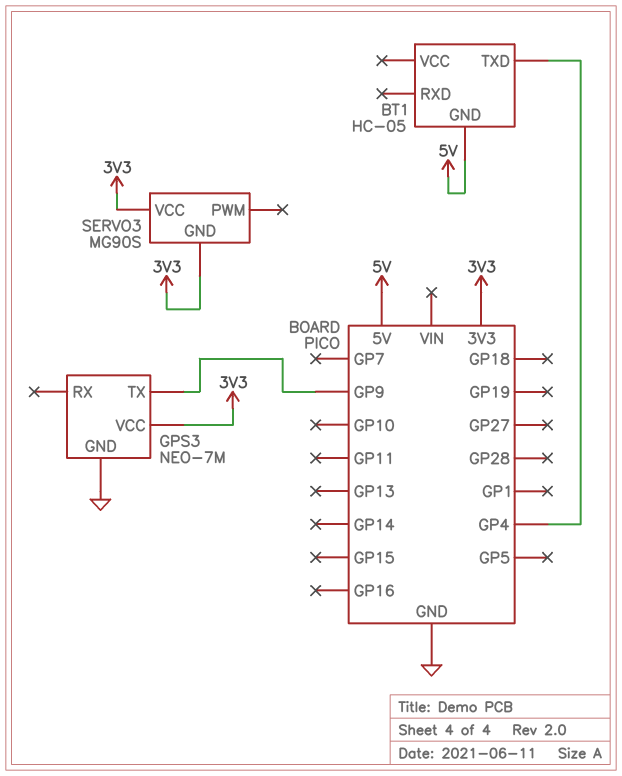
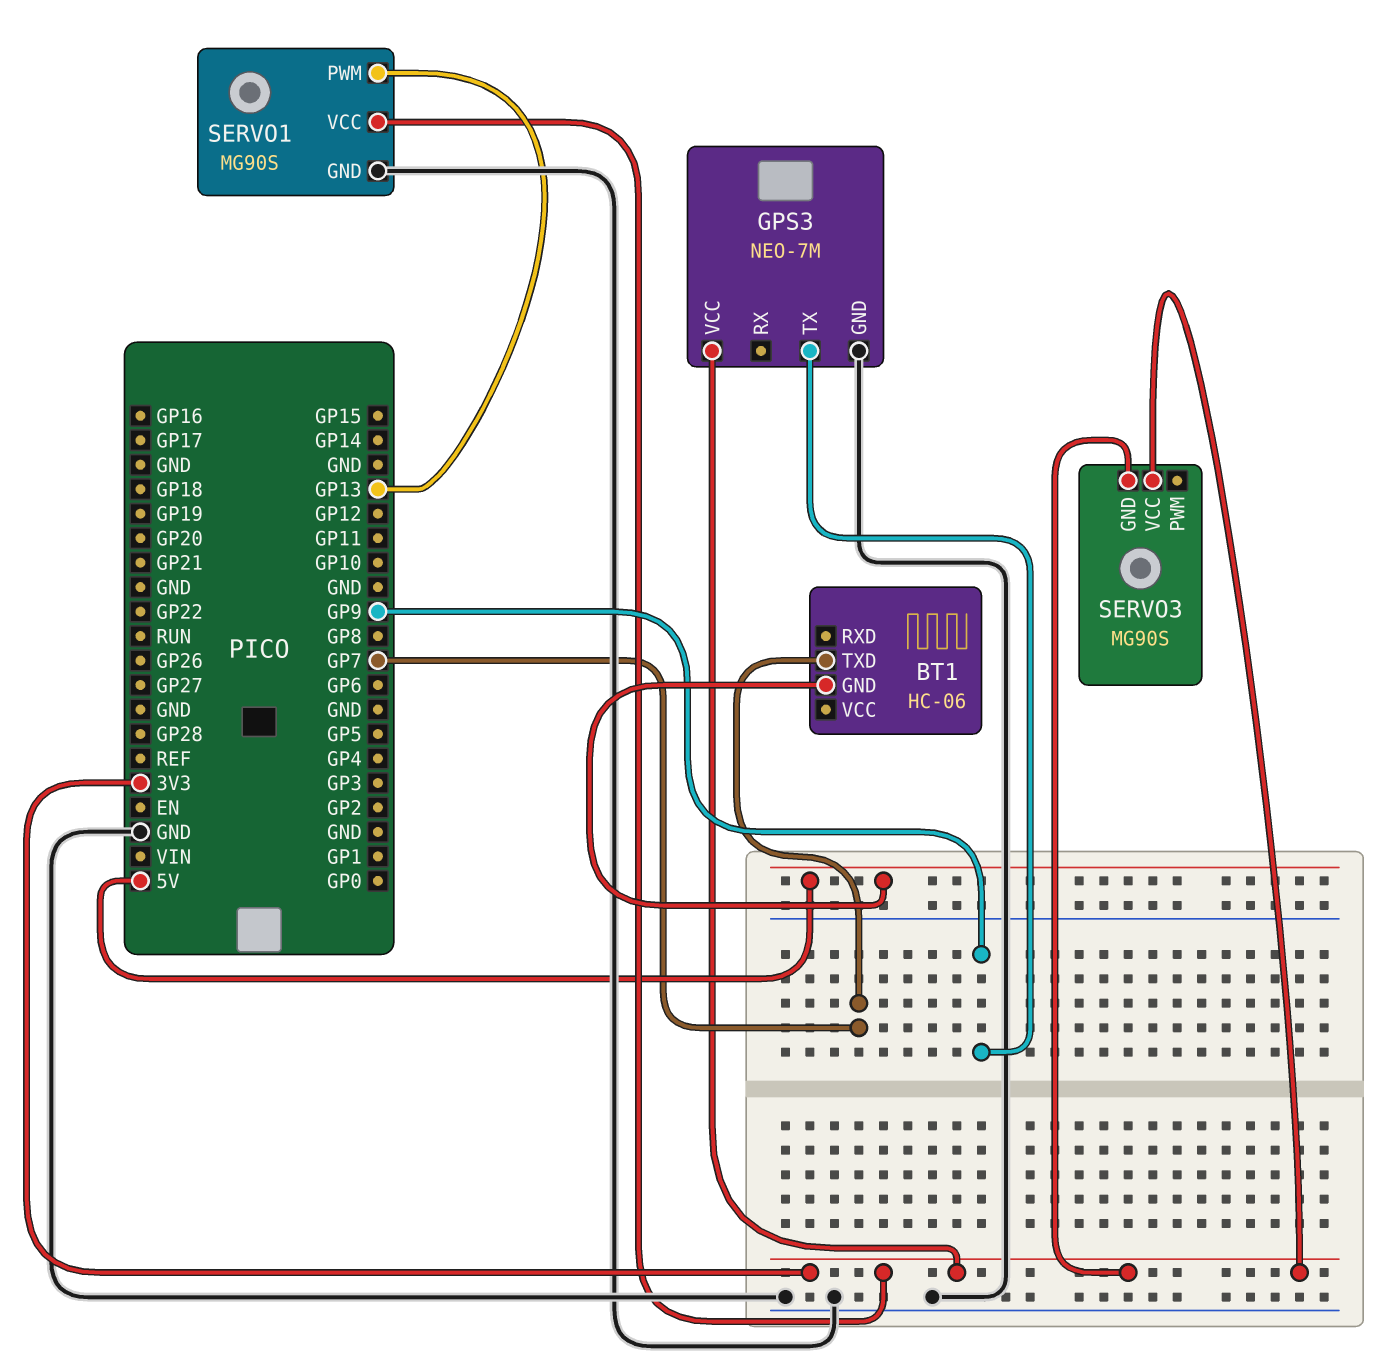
BT1: HC-05 -> HC-06
BT1 pin TXD: GP4 -> GP7
SERVO1: none -> MG90S
SERVO1 pin GND: none -> GND
SERVO1 pin PWM: none -> GP13
SERVO1 pin VCC: none -> 3V3

